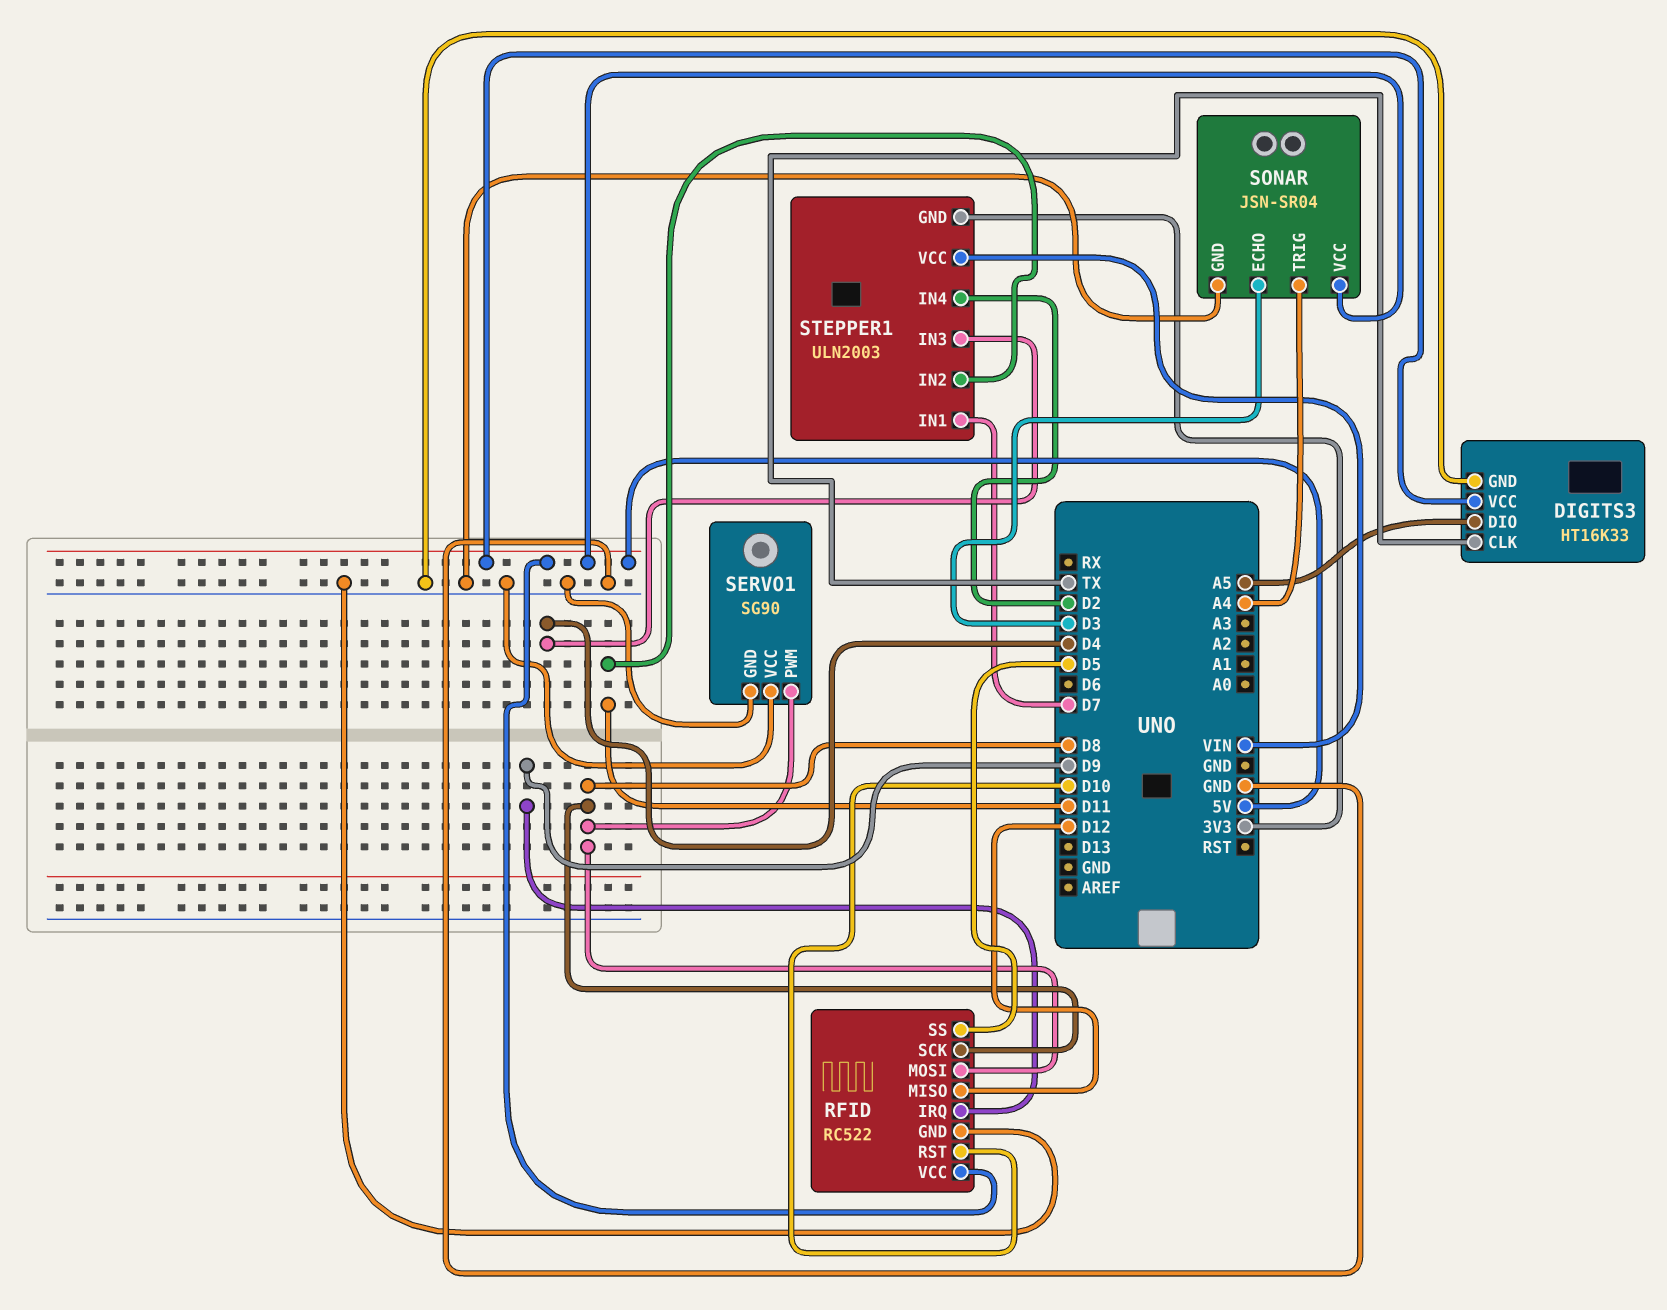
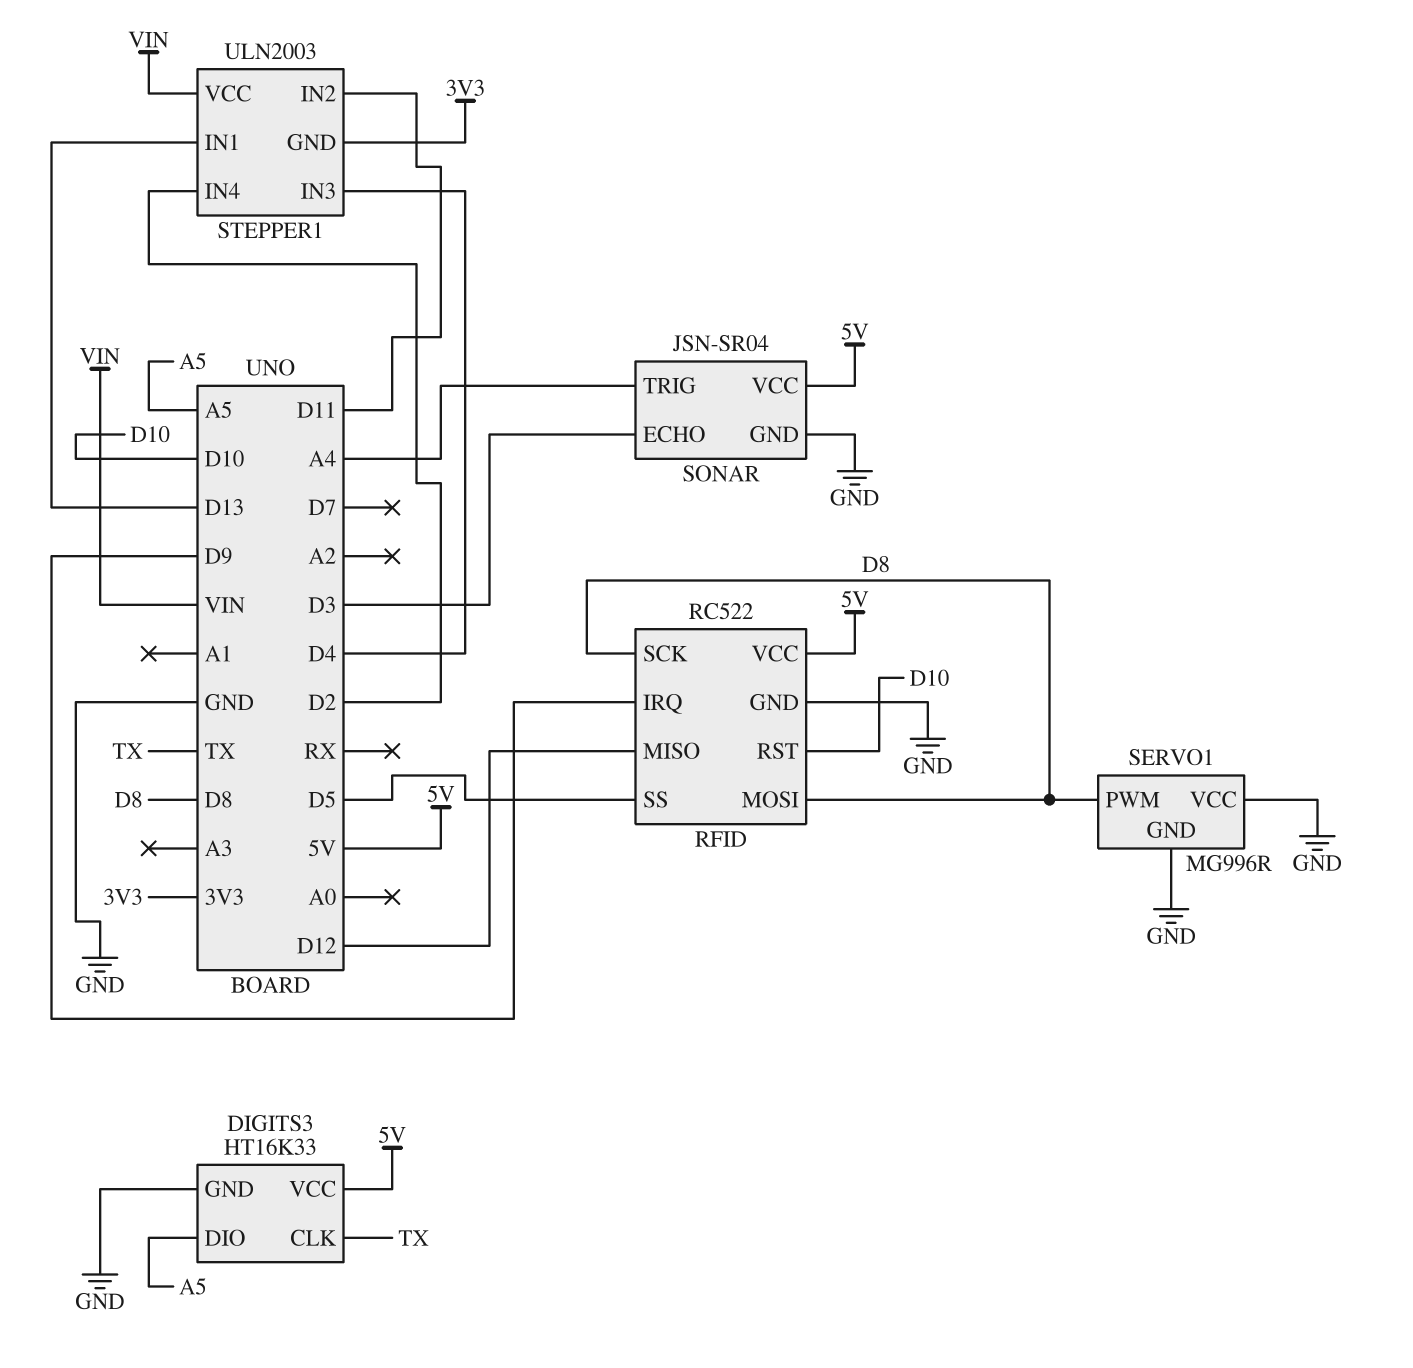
SERVO1: SG90 -> MG996R
STEPPER1 pin IN1: D7 -> D13

